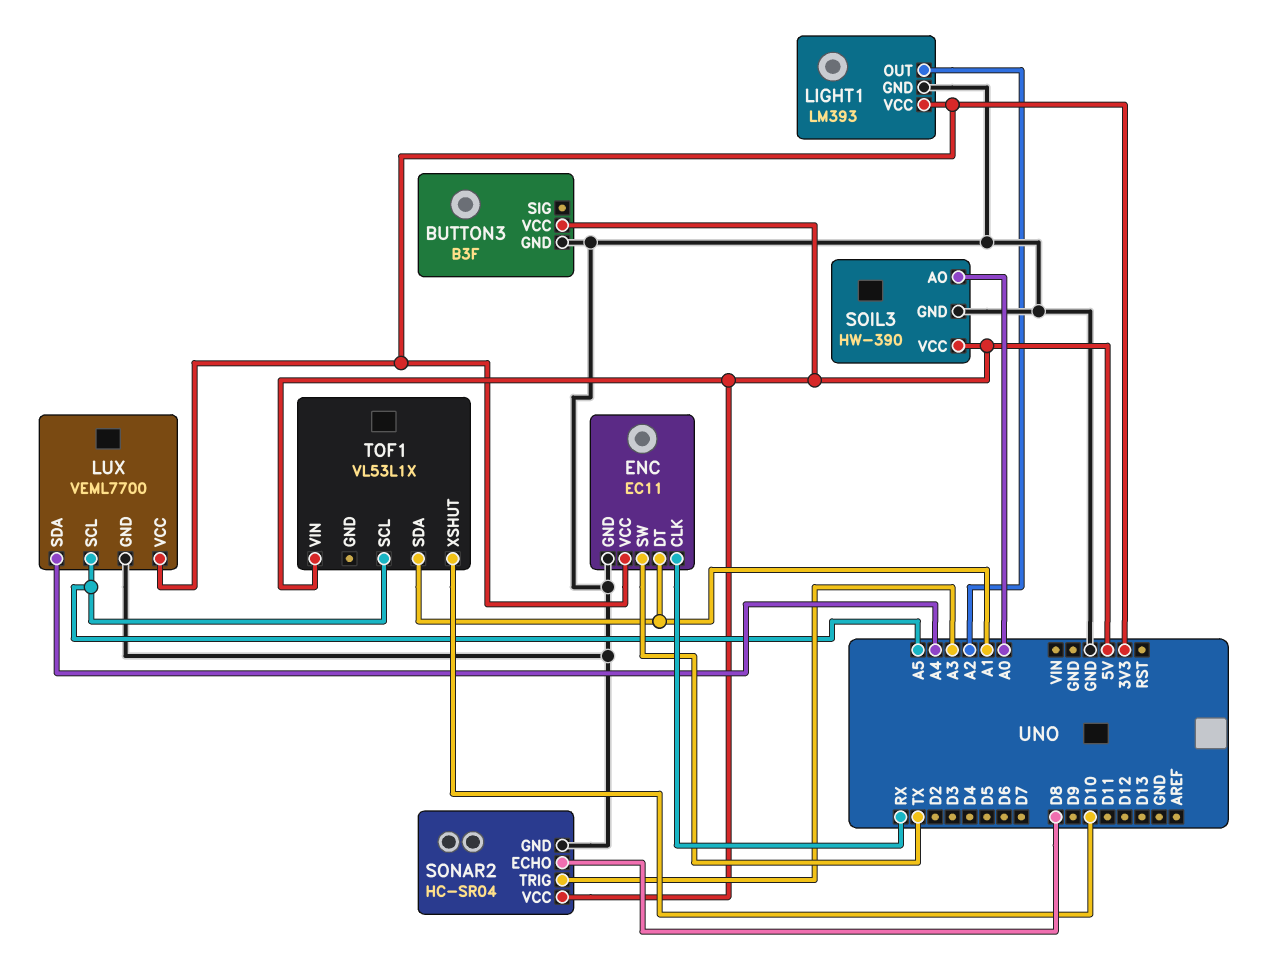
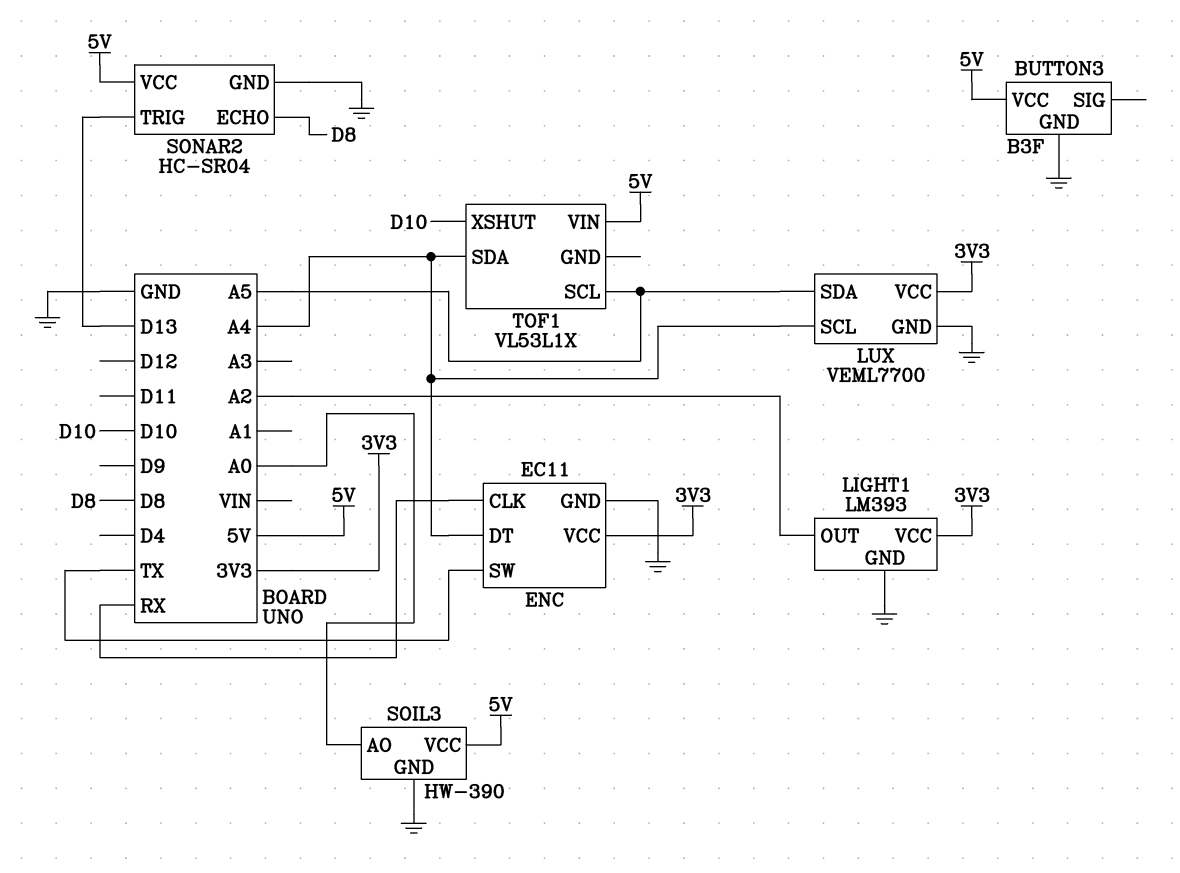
ENC pin DT: A1 -> A4
LUX pin SCL: A5 -> A4
LUX pin SDA: A4 -> A5
SONAR2 pin TRIG: A3 -> D13
TOF1 pin SDA: A1 -> A4

